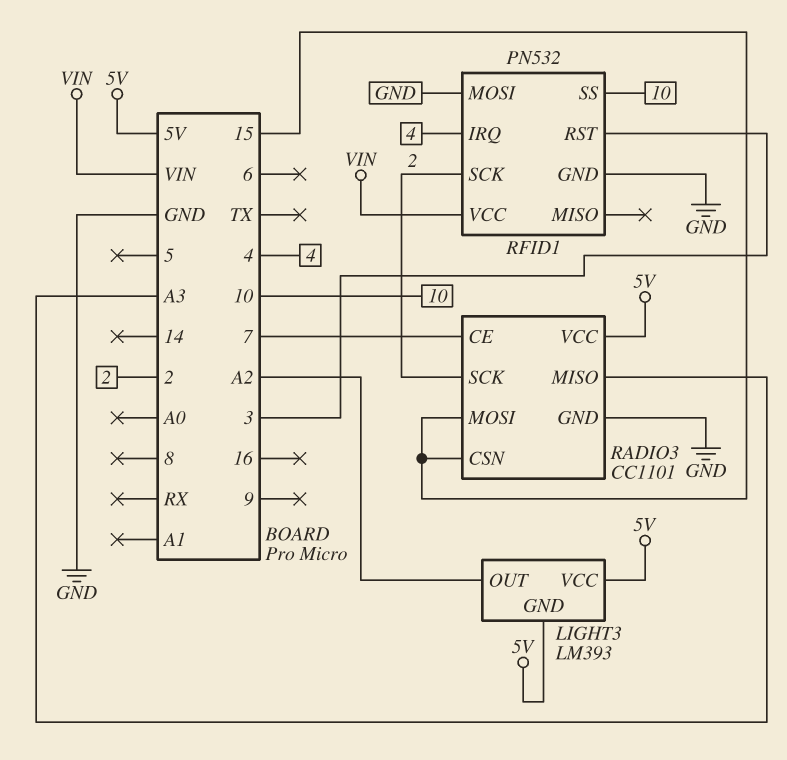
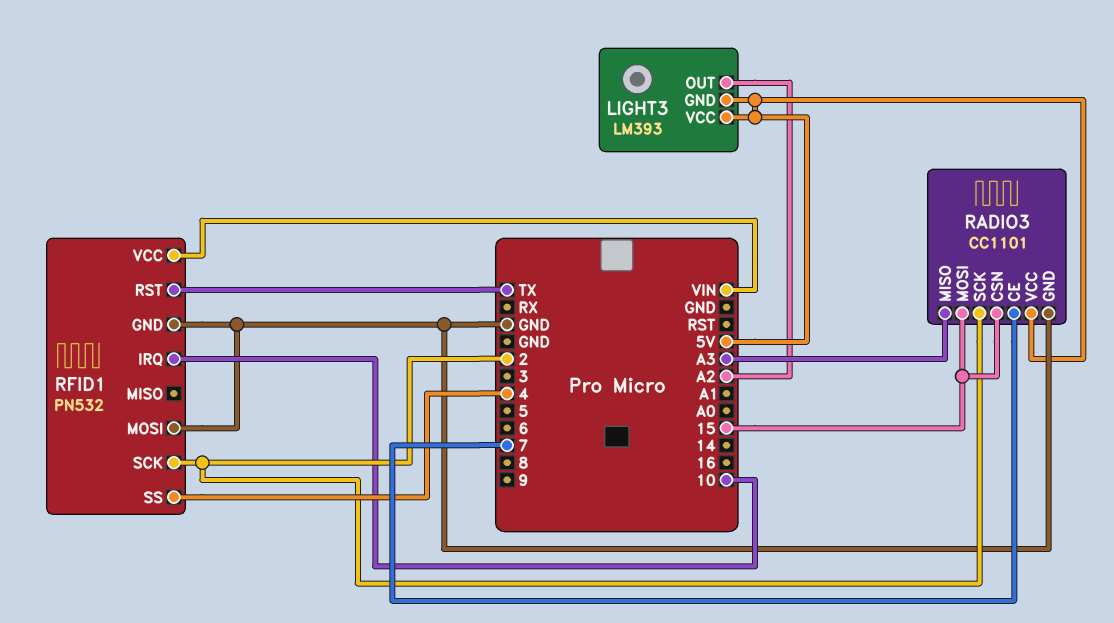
RFID1 pin IRQ: 4 -> 10
RFID1 pin RST: 3 -> TX
RFID1 pin SS: 10 -> 4

